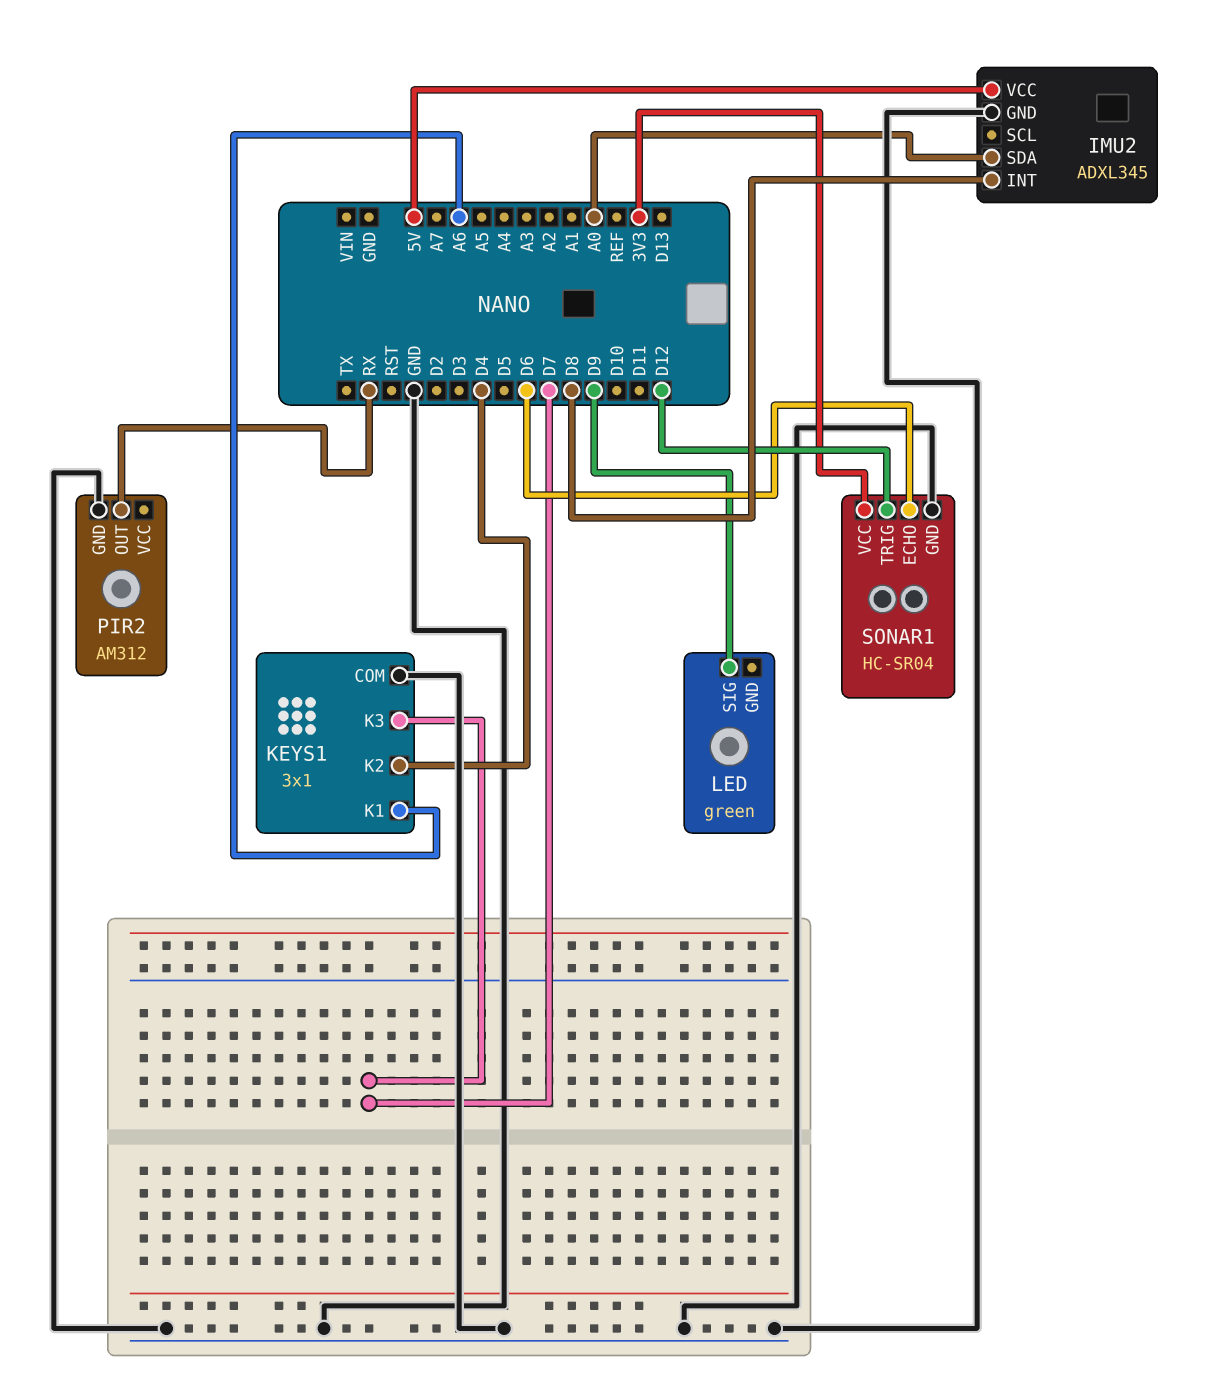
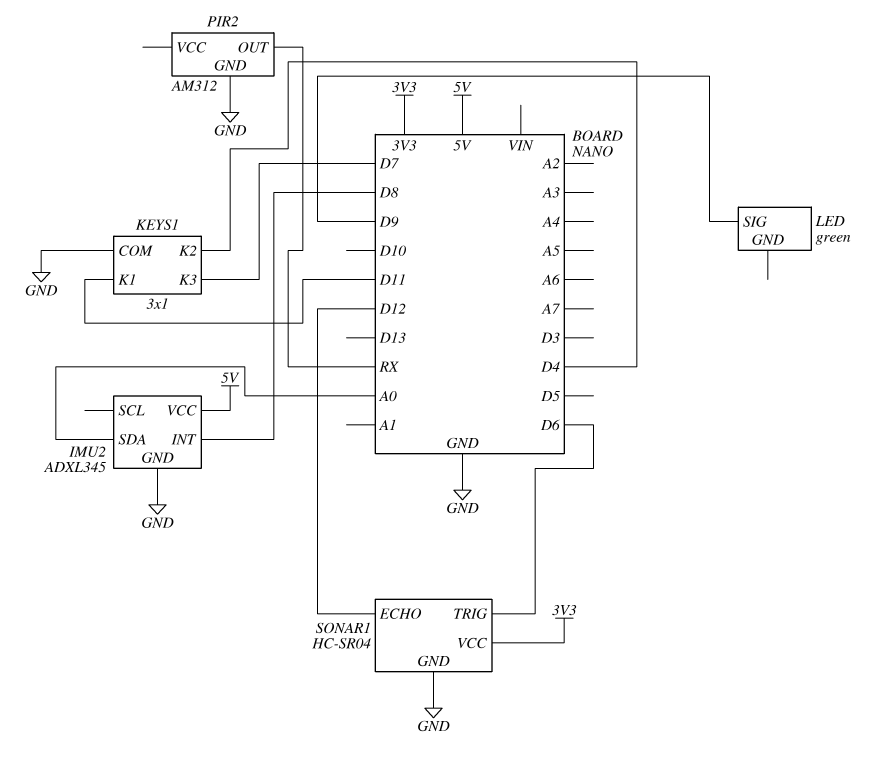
KEYS1 pin K1: A6 -> D11
SONAR1 pin ECHO: D6 -> D12
SONAR1 pin TRIG: D12 -> D6

